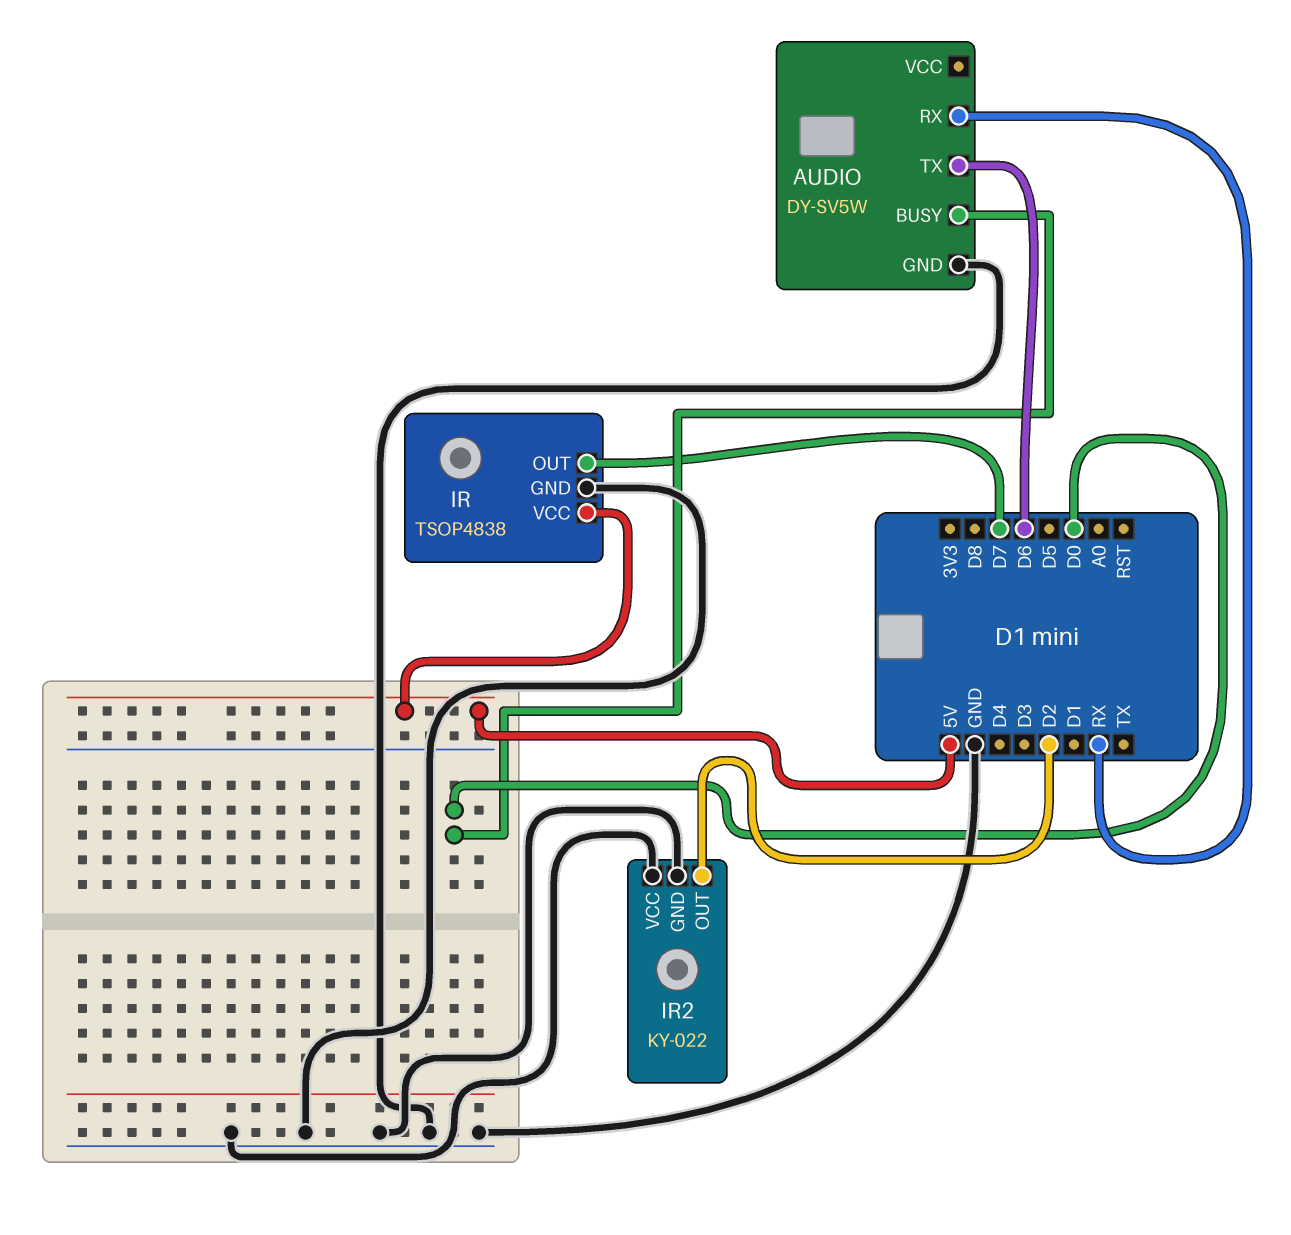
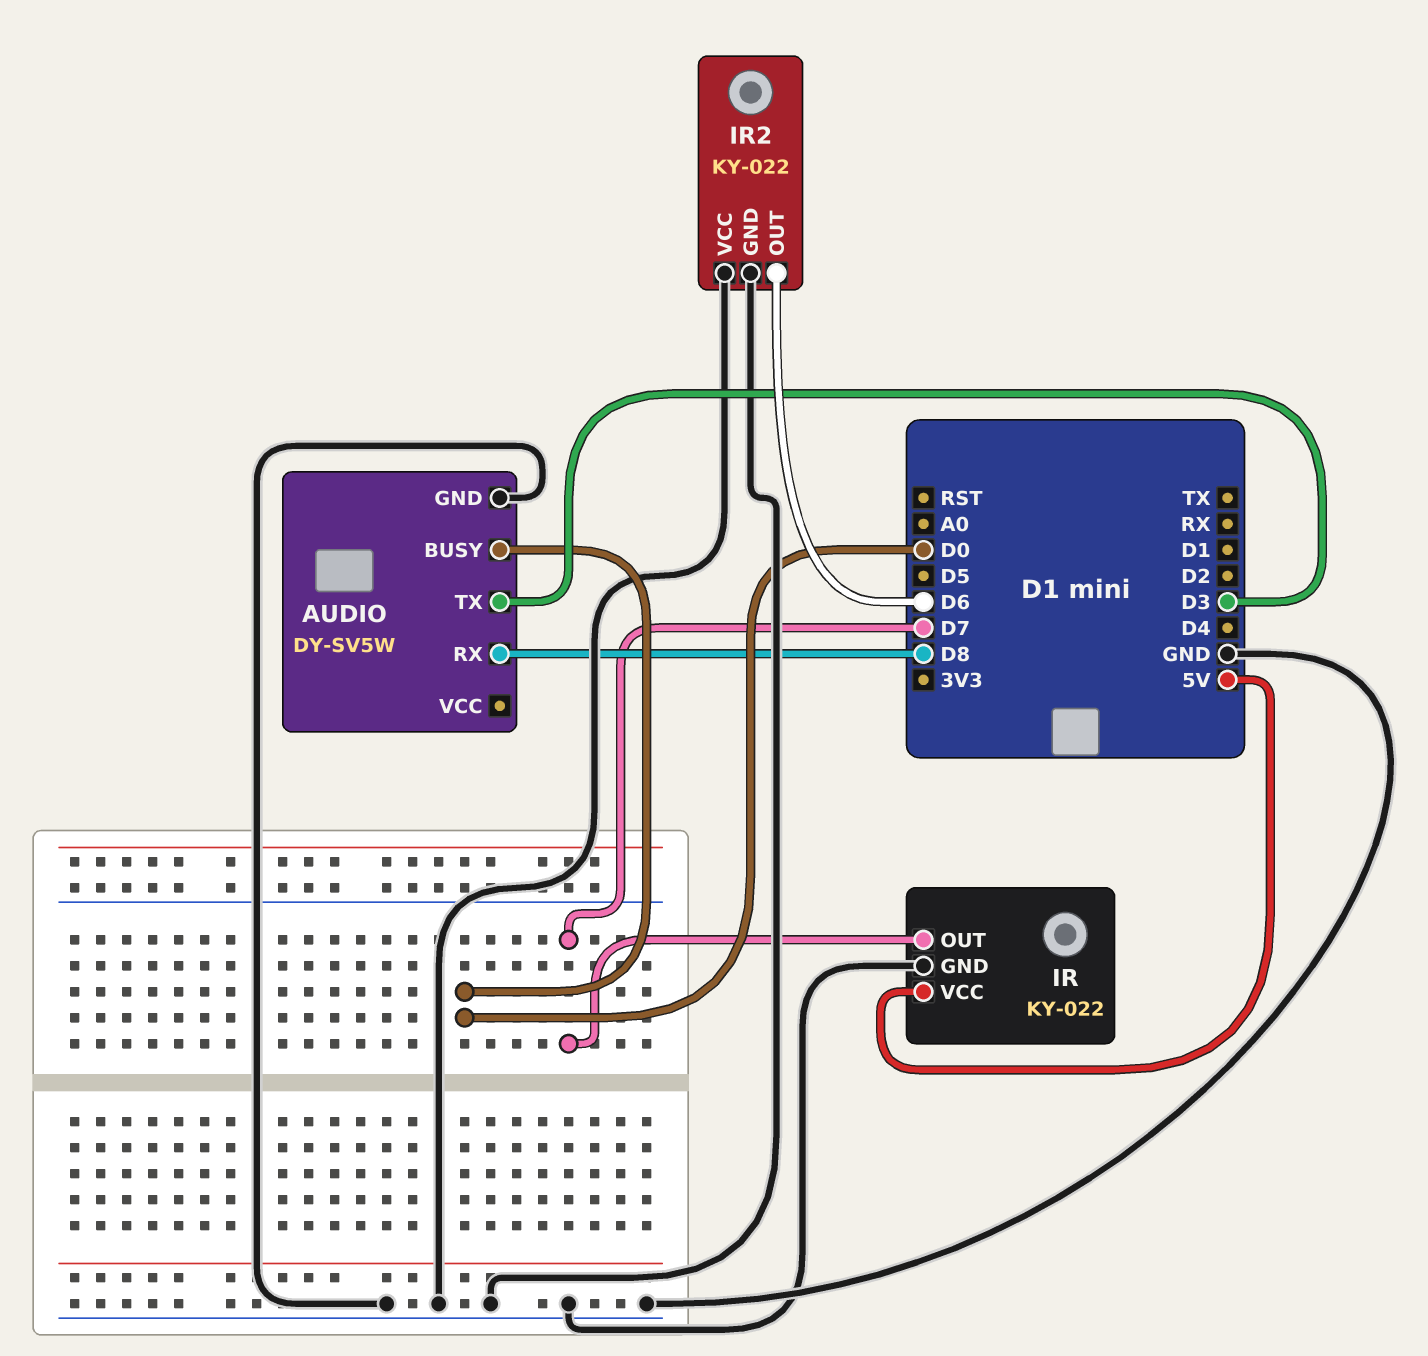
AUDIO pin RX: RX -> D8
AUDIO pin TX: D6 -> D3
IR: TSOP4838 -> KY-022
IR2 pin OUT: D2 -> D6

